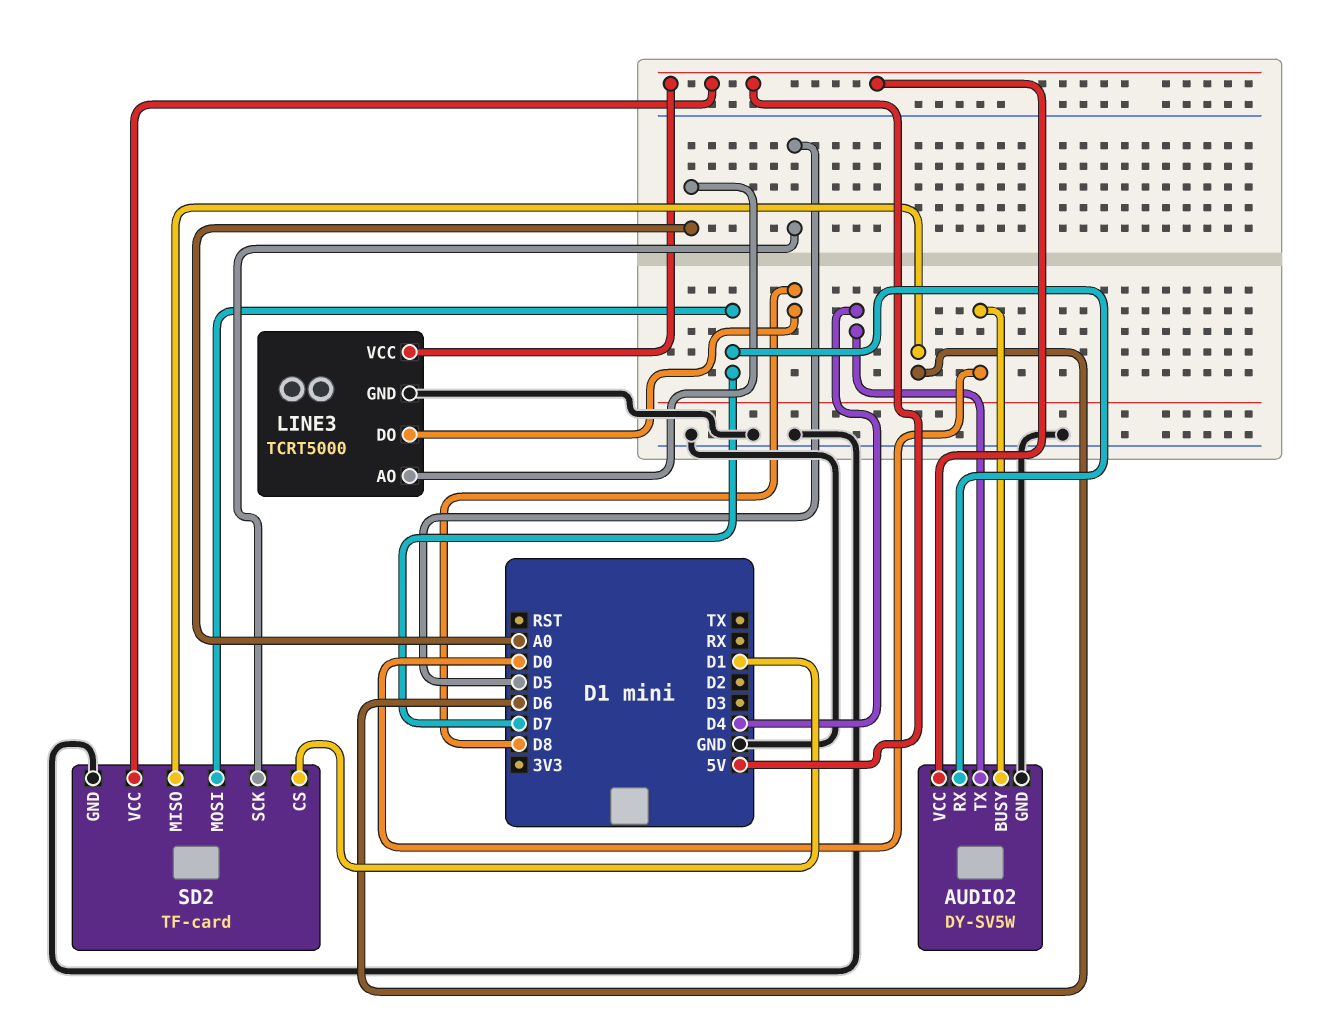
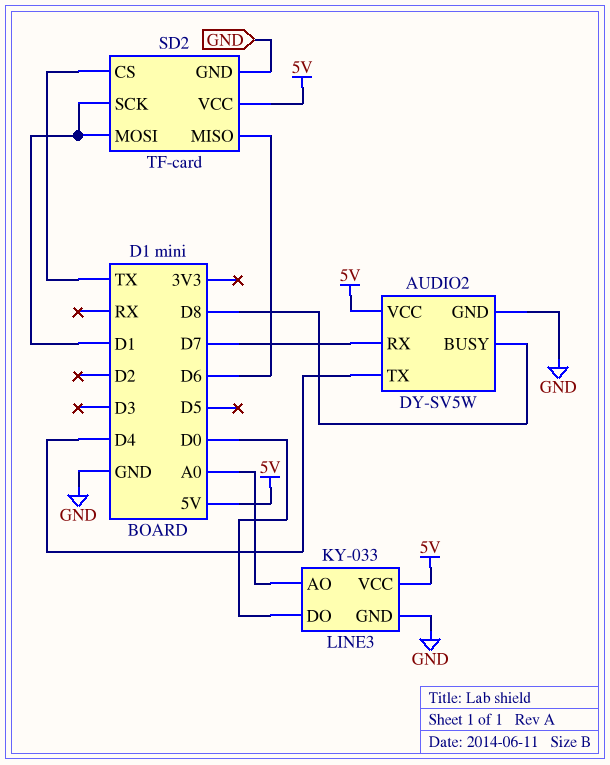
AUDIO2 pin BUSY: D0 -> D8
LINE3: TCRT5000 -> KY-033
LINE3 pin DO: D8 -> D0
SD2 pin CS: D1 -> TX
SD2 pin MOSI: D7 -> D1
SD2 pin SCK: D5 -> D1

